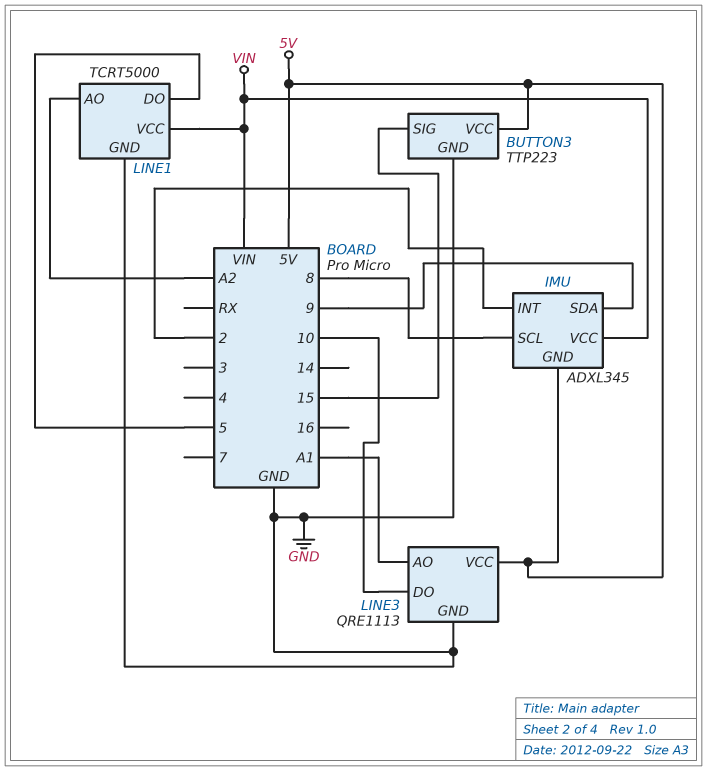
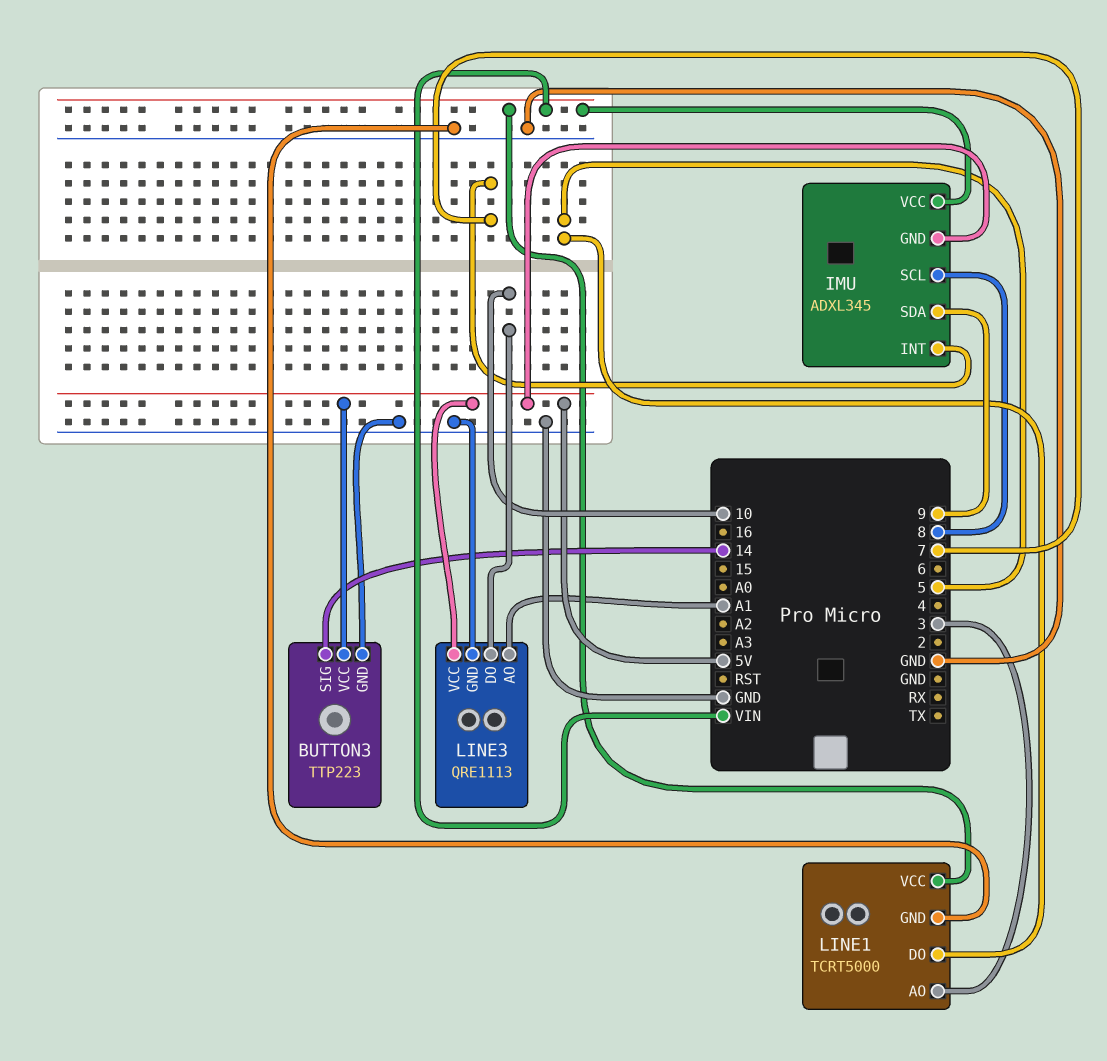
BUTTON3 pin SIG: 15 -> 14
IMU pin INT: 2 -> 7
LINE1 pin AO: A2 -> 3

